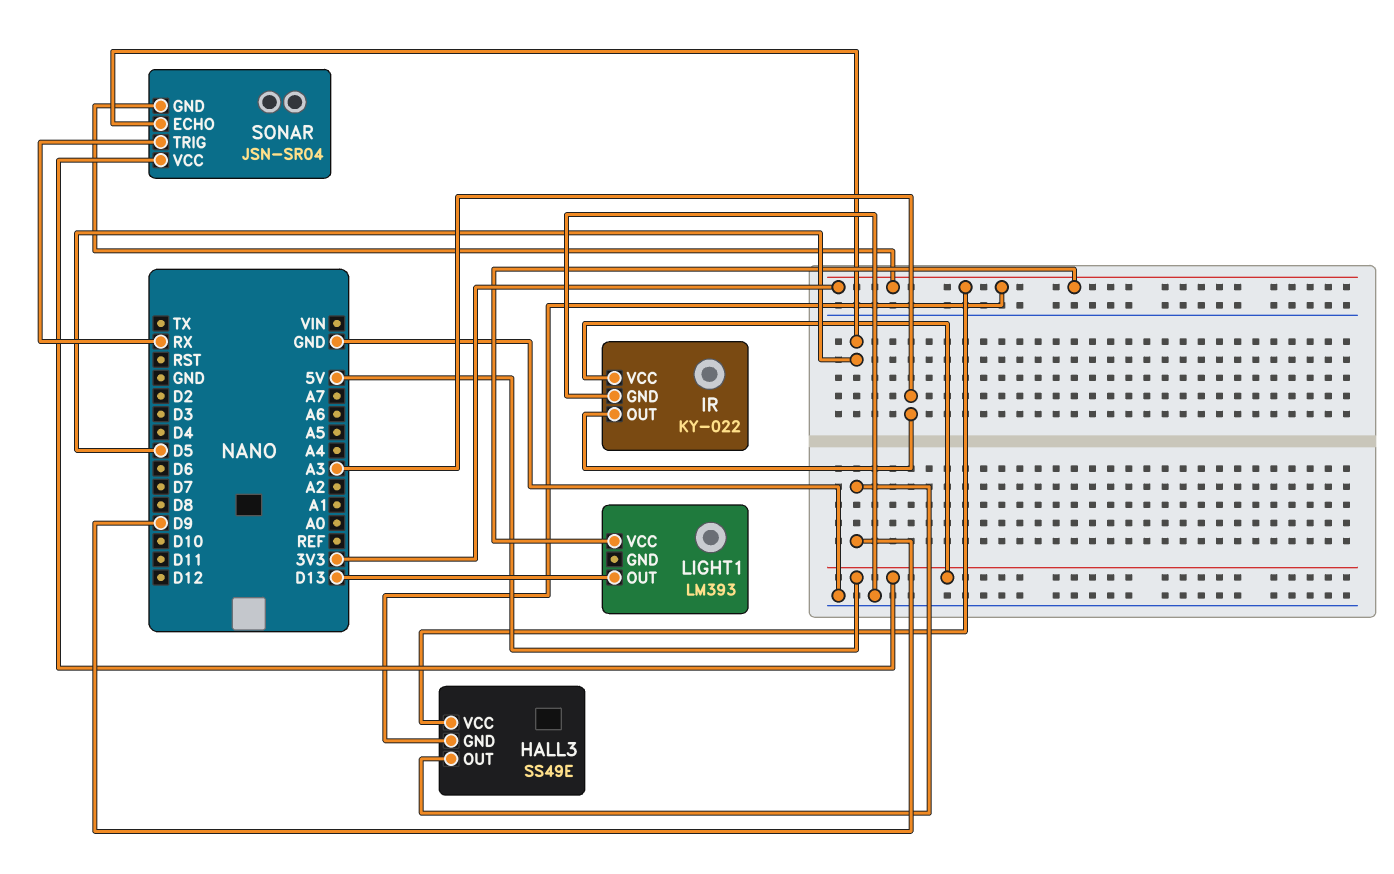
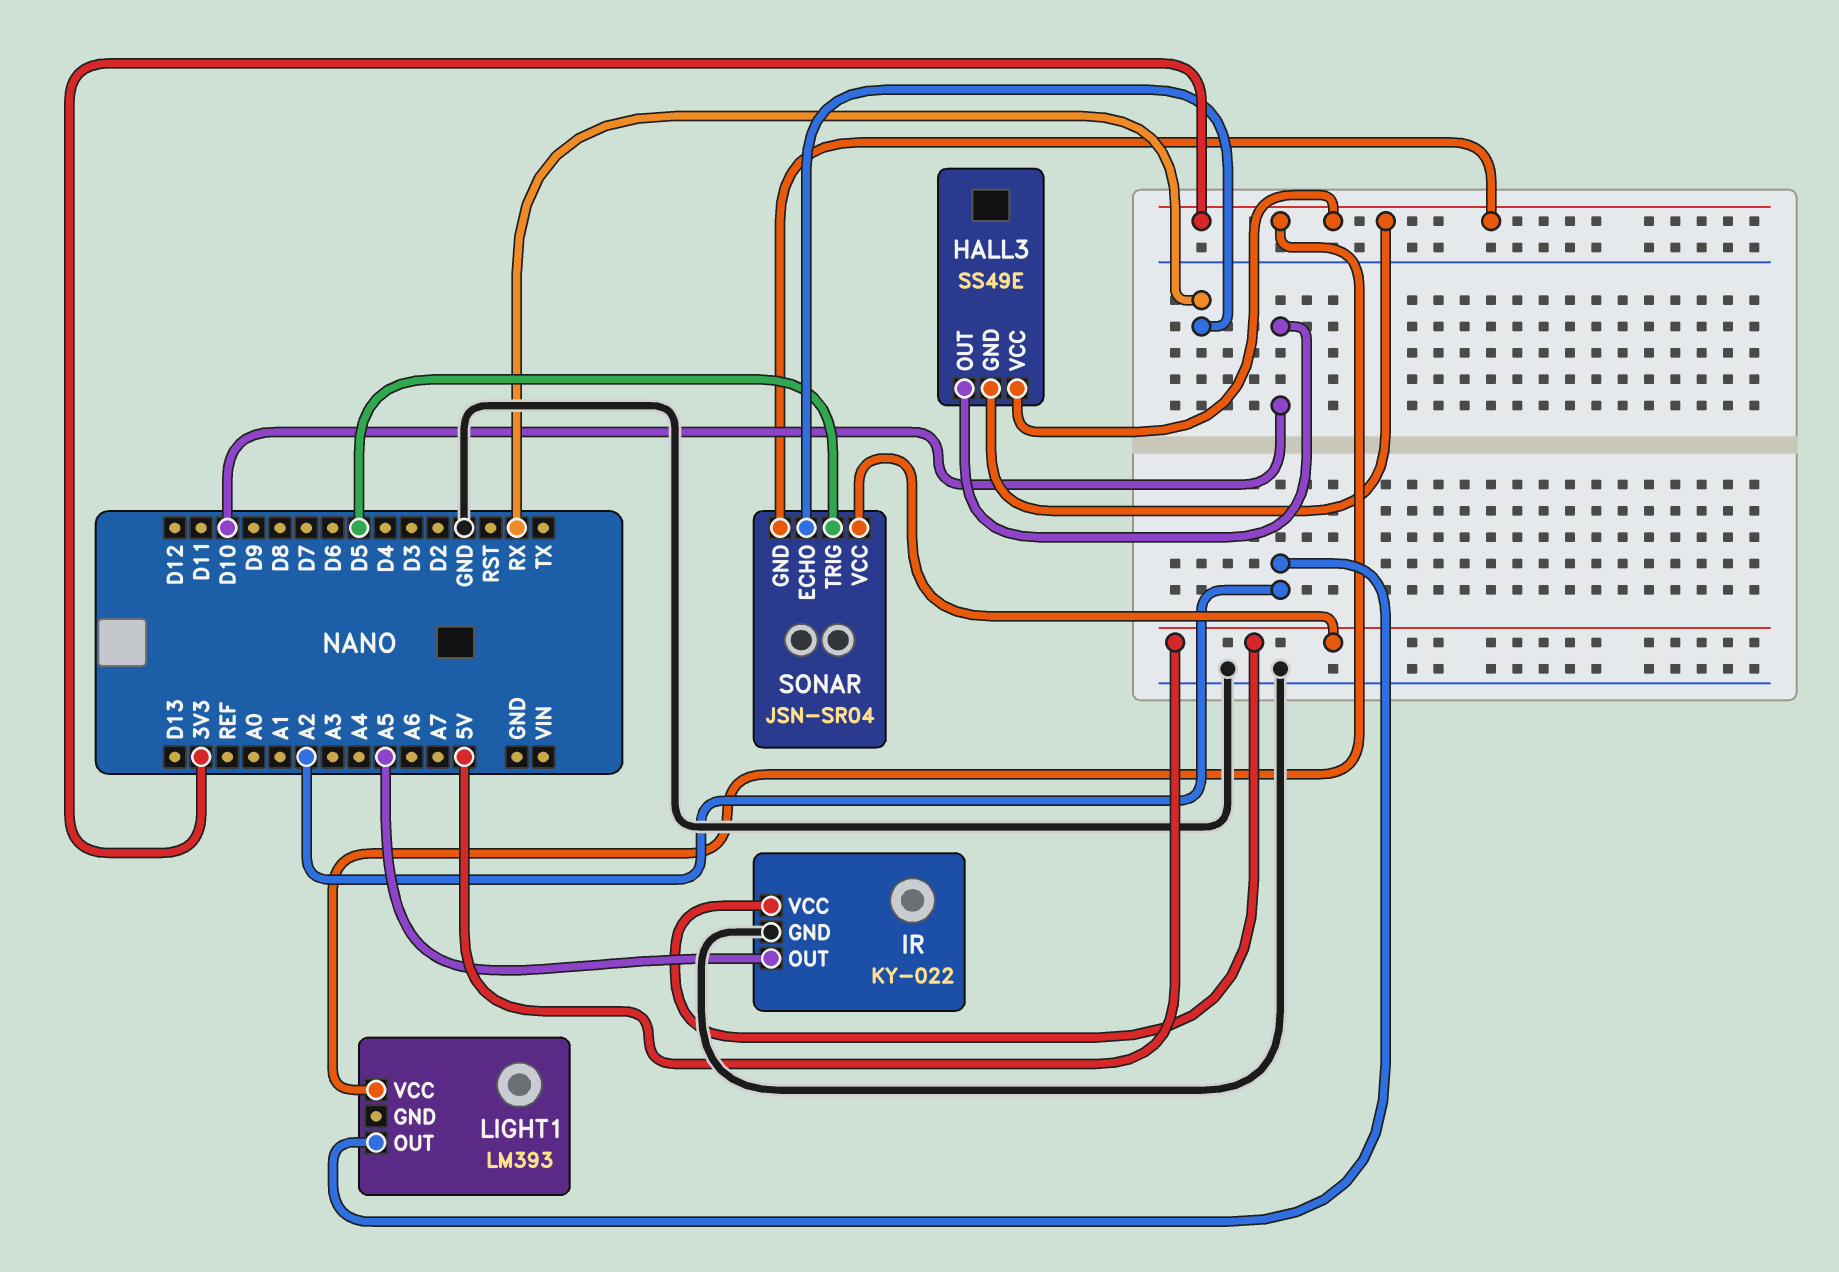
HALL3 pin OUT: D9 -> D10
IR pin OUT: A3 -> A5
LIGHT1 pin OUT: D13 -> A2
SONAR pin ECHO: D5 -> RX
SONAR pin TRIG: RX -> D5

